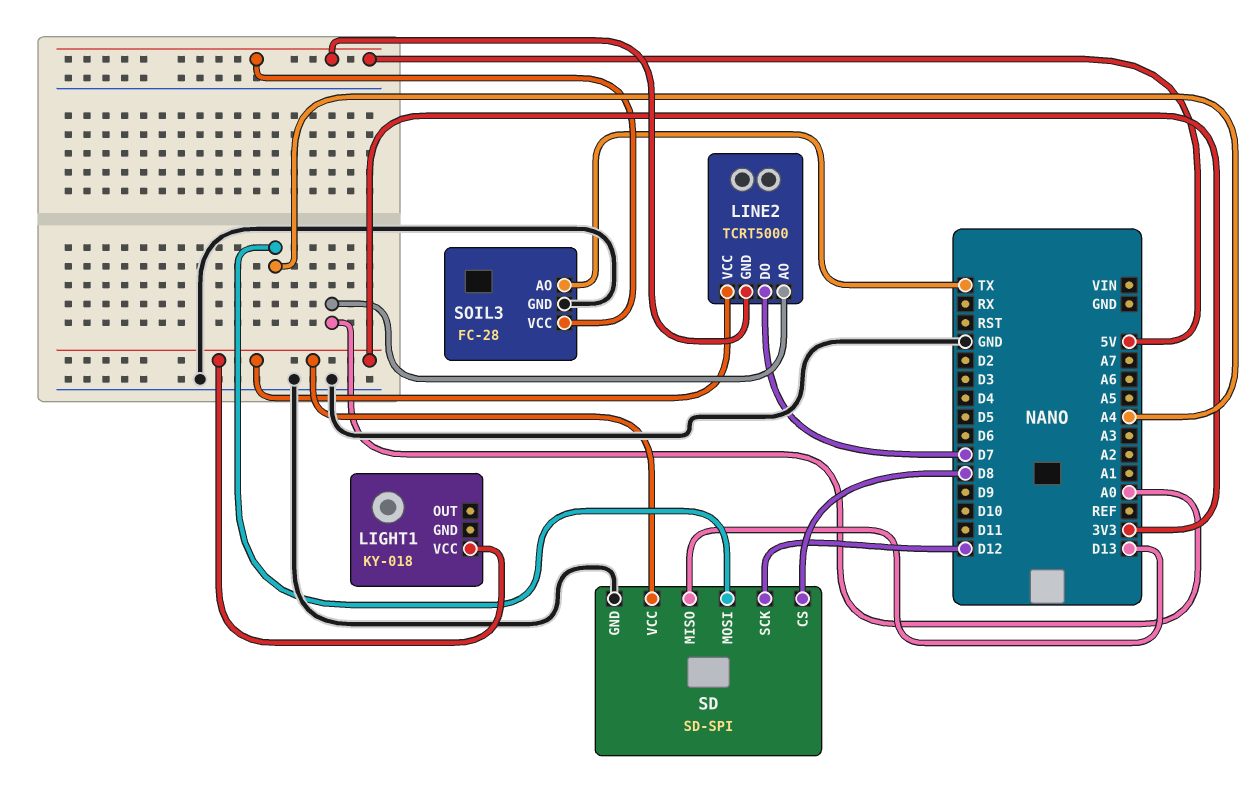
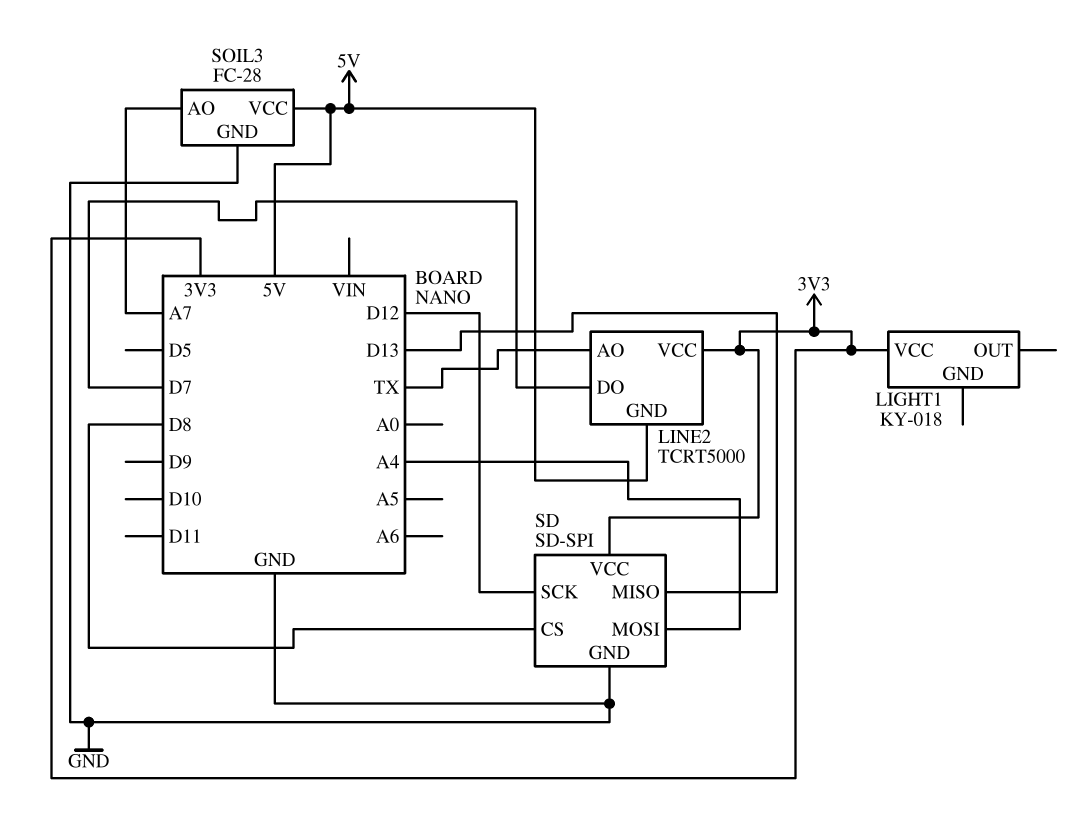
LINE2 pin AO: A0 -> TX
SOIL3 pin AO: TX -> A7

